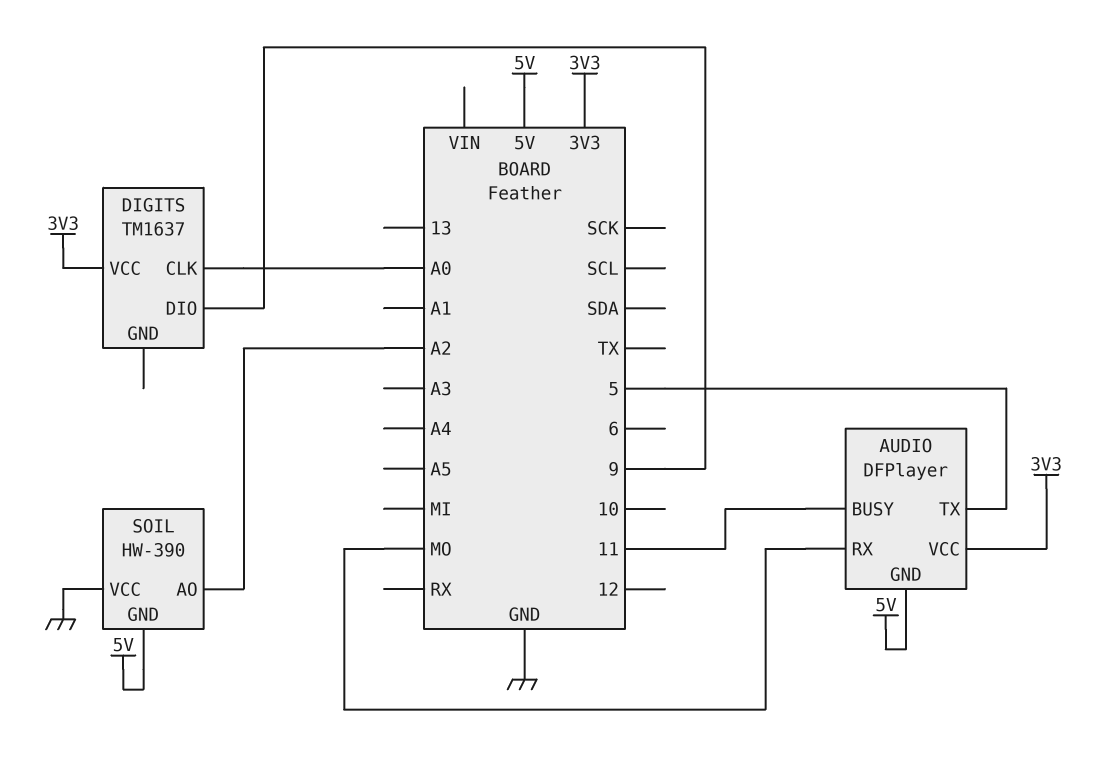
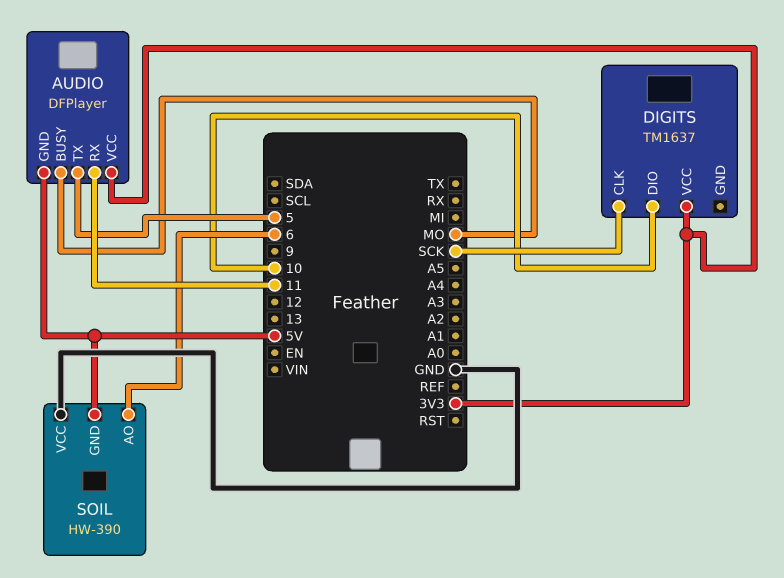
AUDIO pin BUSY: 11 -> MO
AUDIO pin RX: MO -> 11
DIGITS pin CLK: A0 -> SCK
DIGITS pin DIO: 9 -> 10
SOIL pin AO: A2 -> 6

